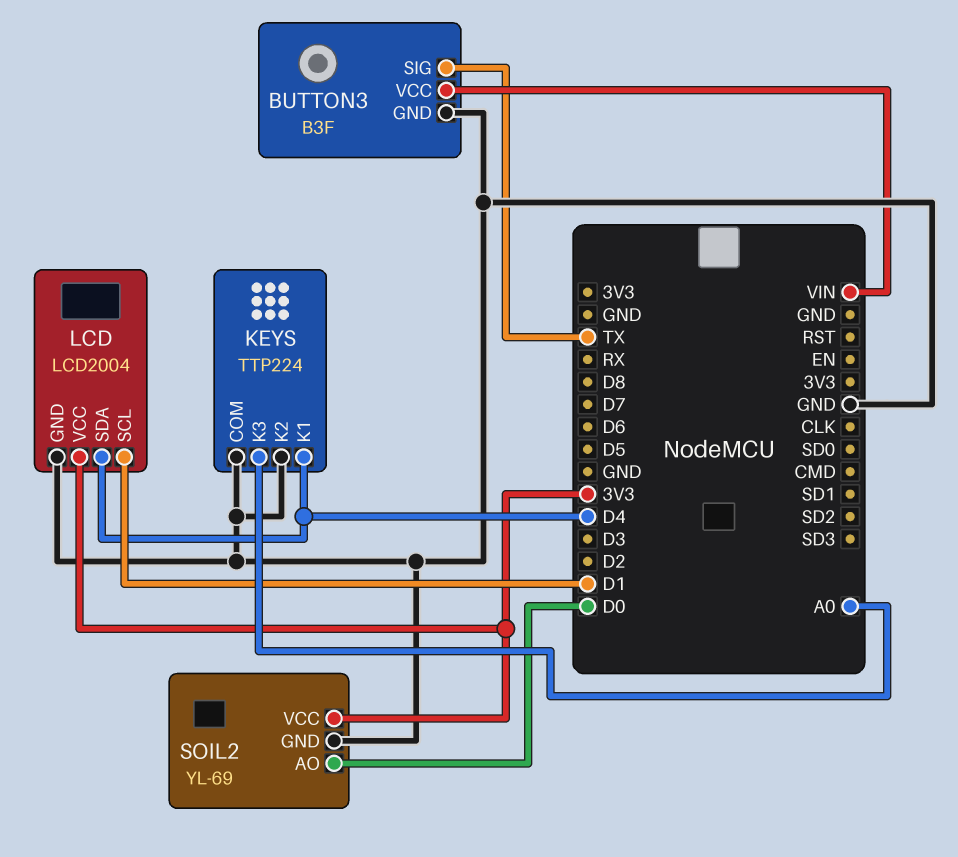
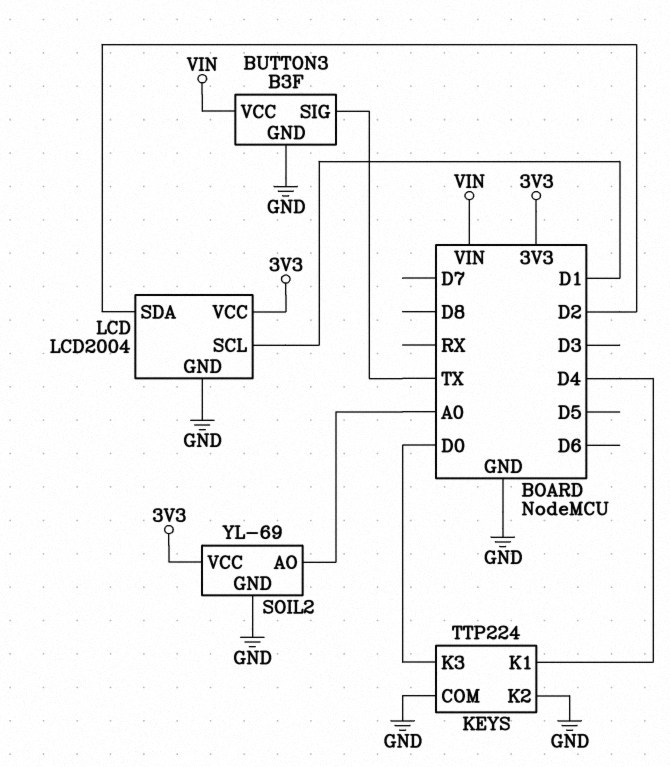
KEYS pin K3: A0 -> D0
LCD pin SDA: D4 -> D2
SOIL2 pin AO: D0 -> A0

